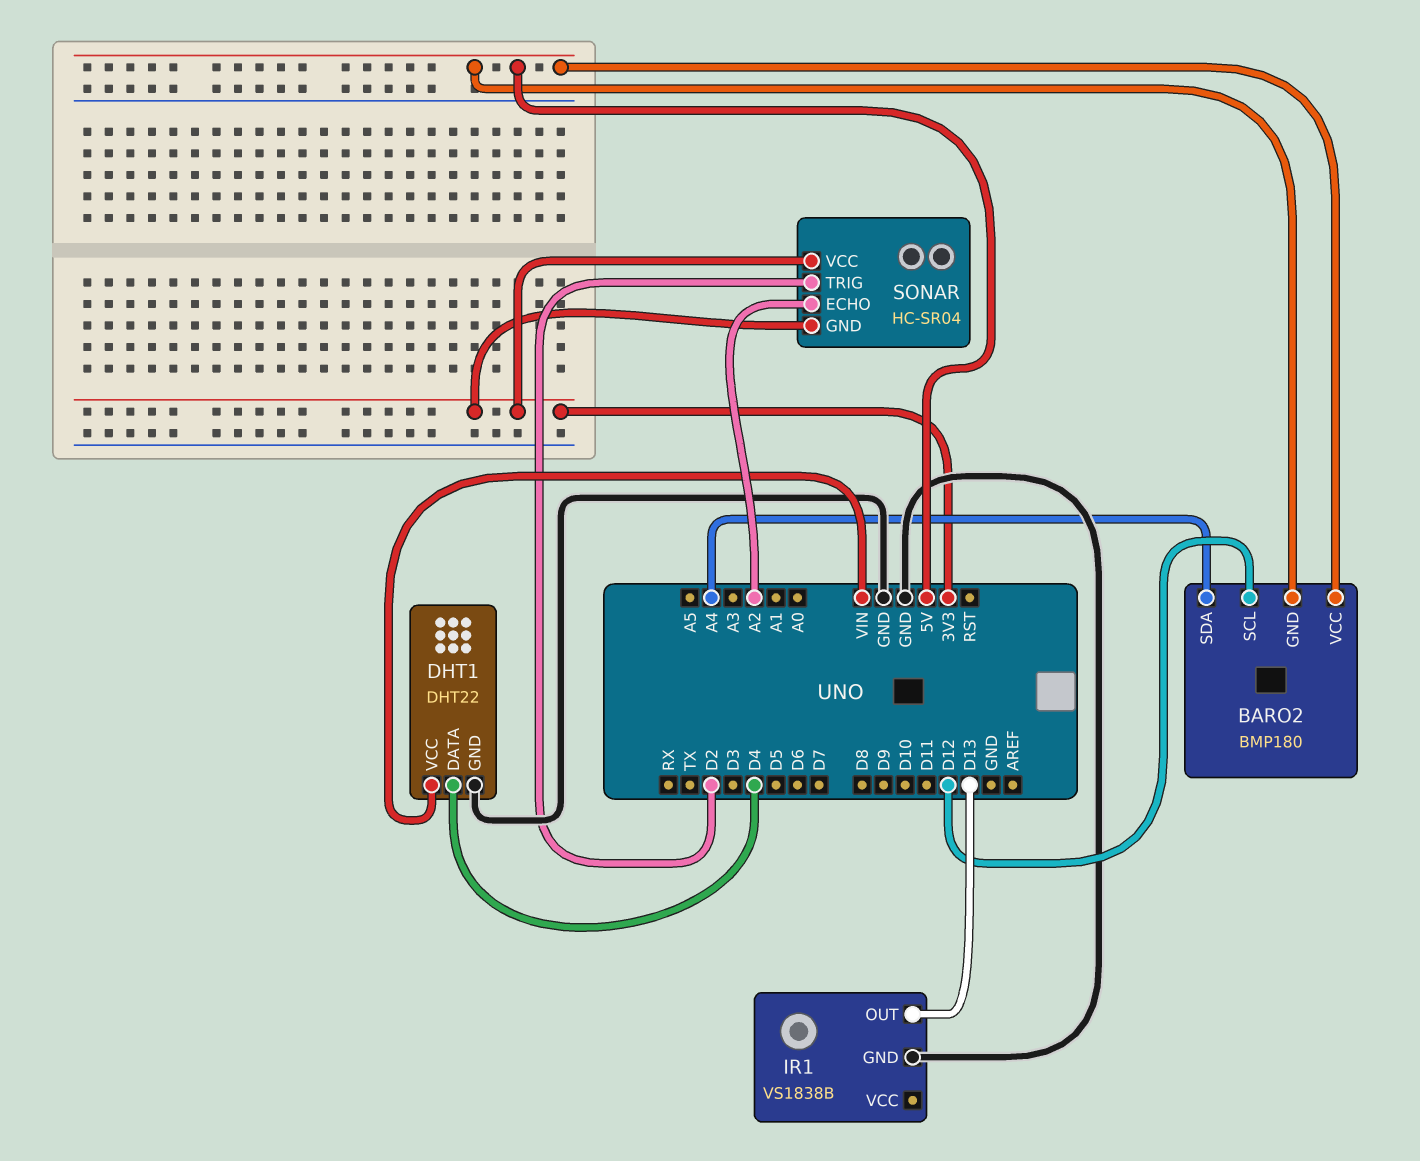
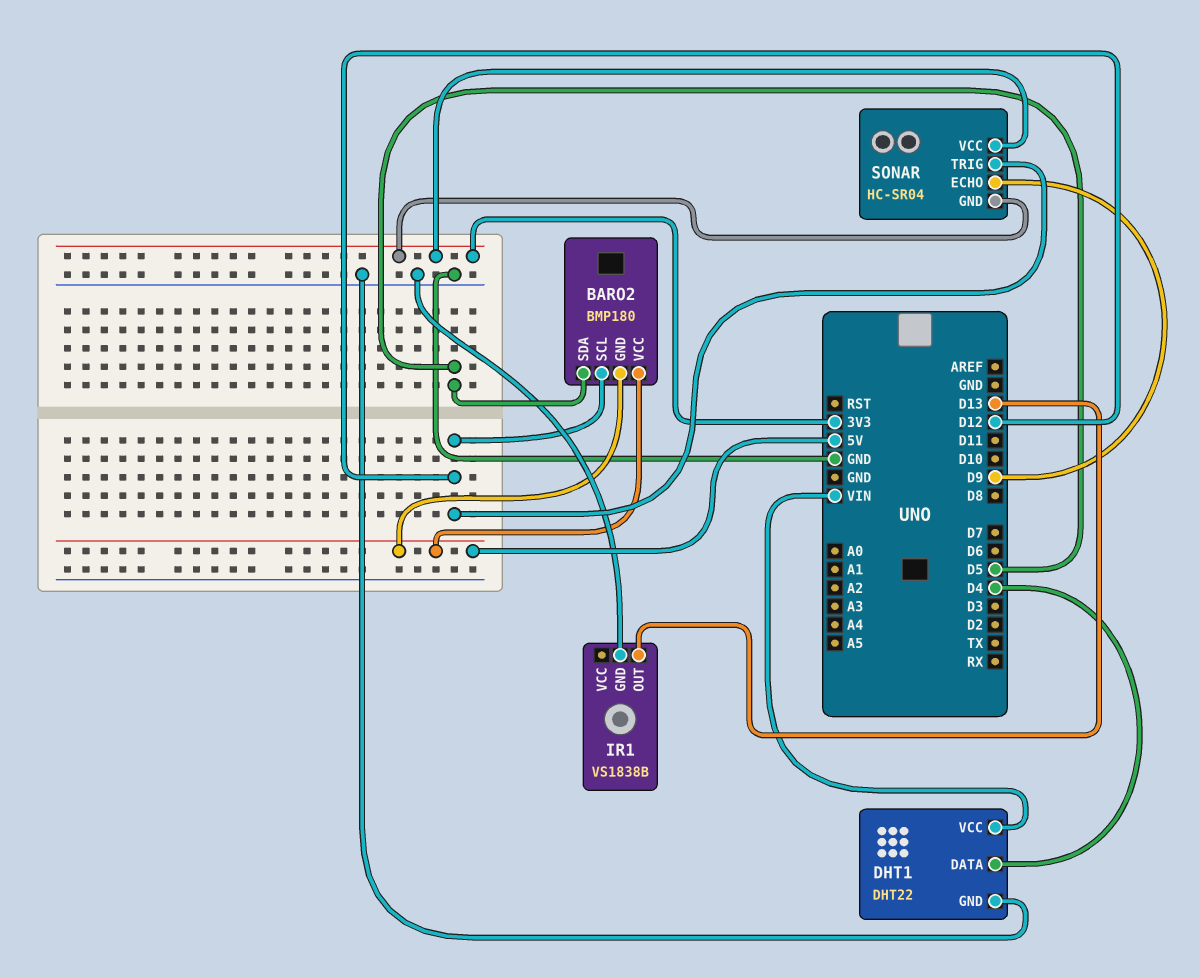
BARO2 pin SDA: A4 -> D5
SONAR pin ECHO: A2 -> D9
SONAR pin TRIG: D2 -> D12

